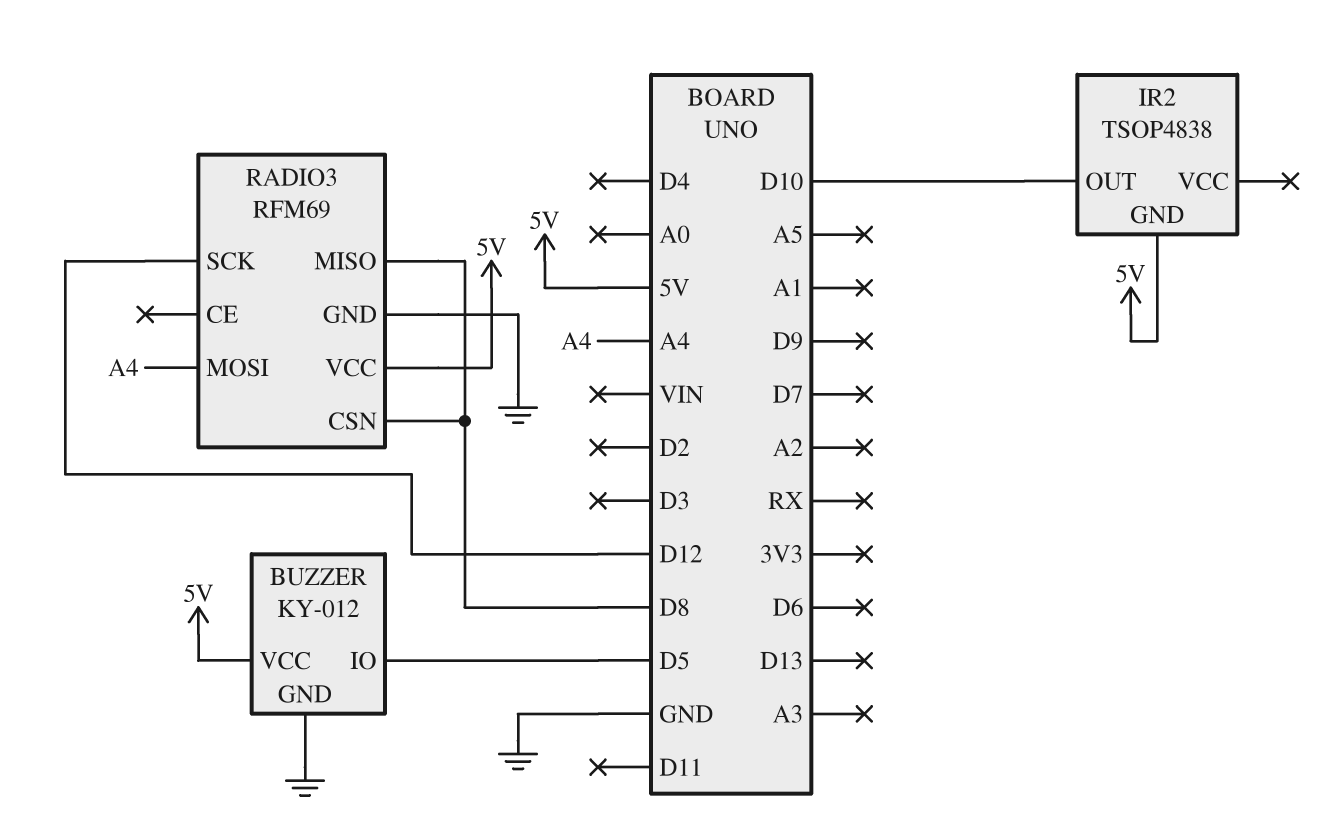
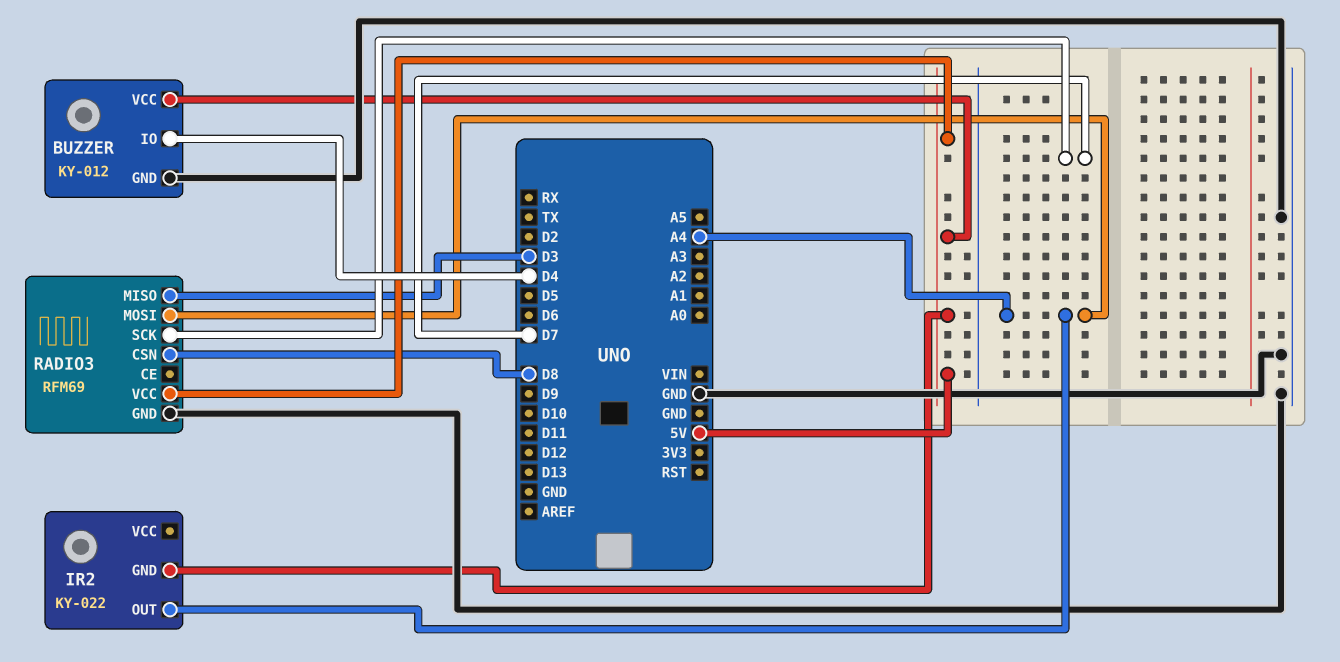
BUZZER pin IO: D5 -> D4
IR2: TSOP4838 -> KY-022
IR2 pin OUT: D10 -> A4
RADIO3 pin MISO: D8 -> D3
RADIO3 pin SCK: D12 -> D7

